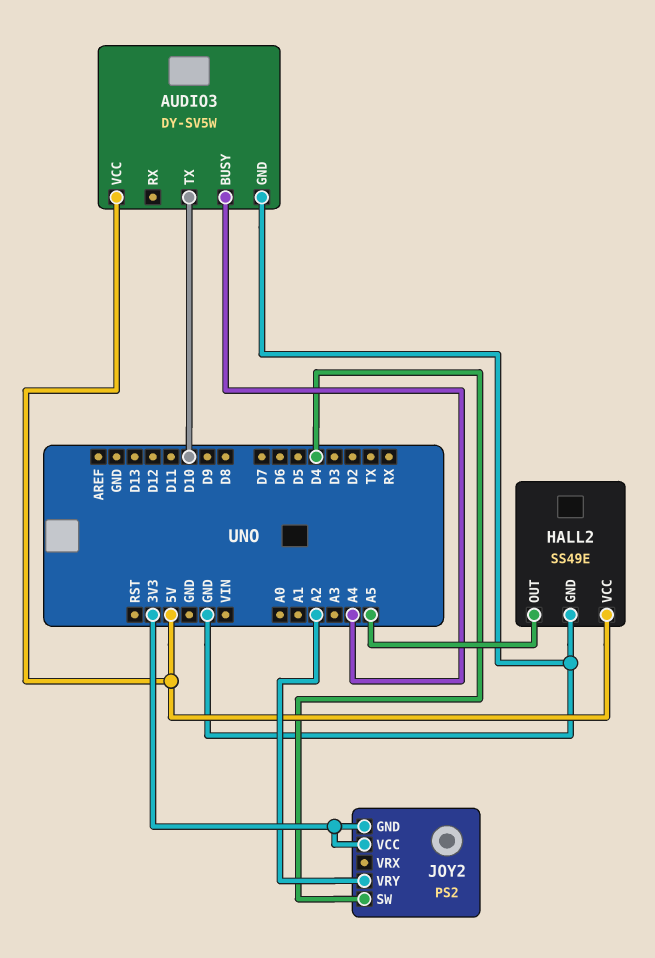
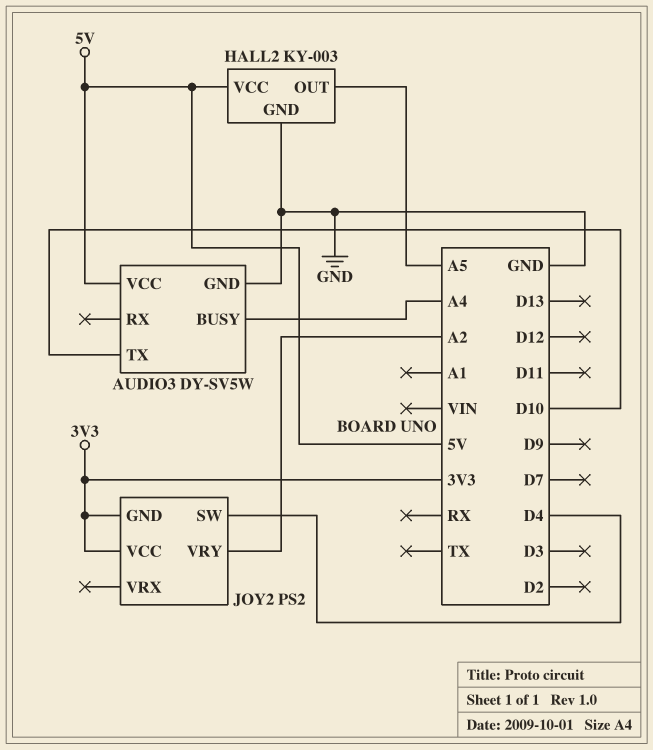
HALL2: SS49E -> KY-003

